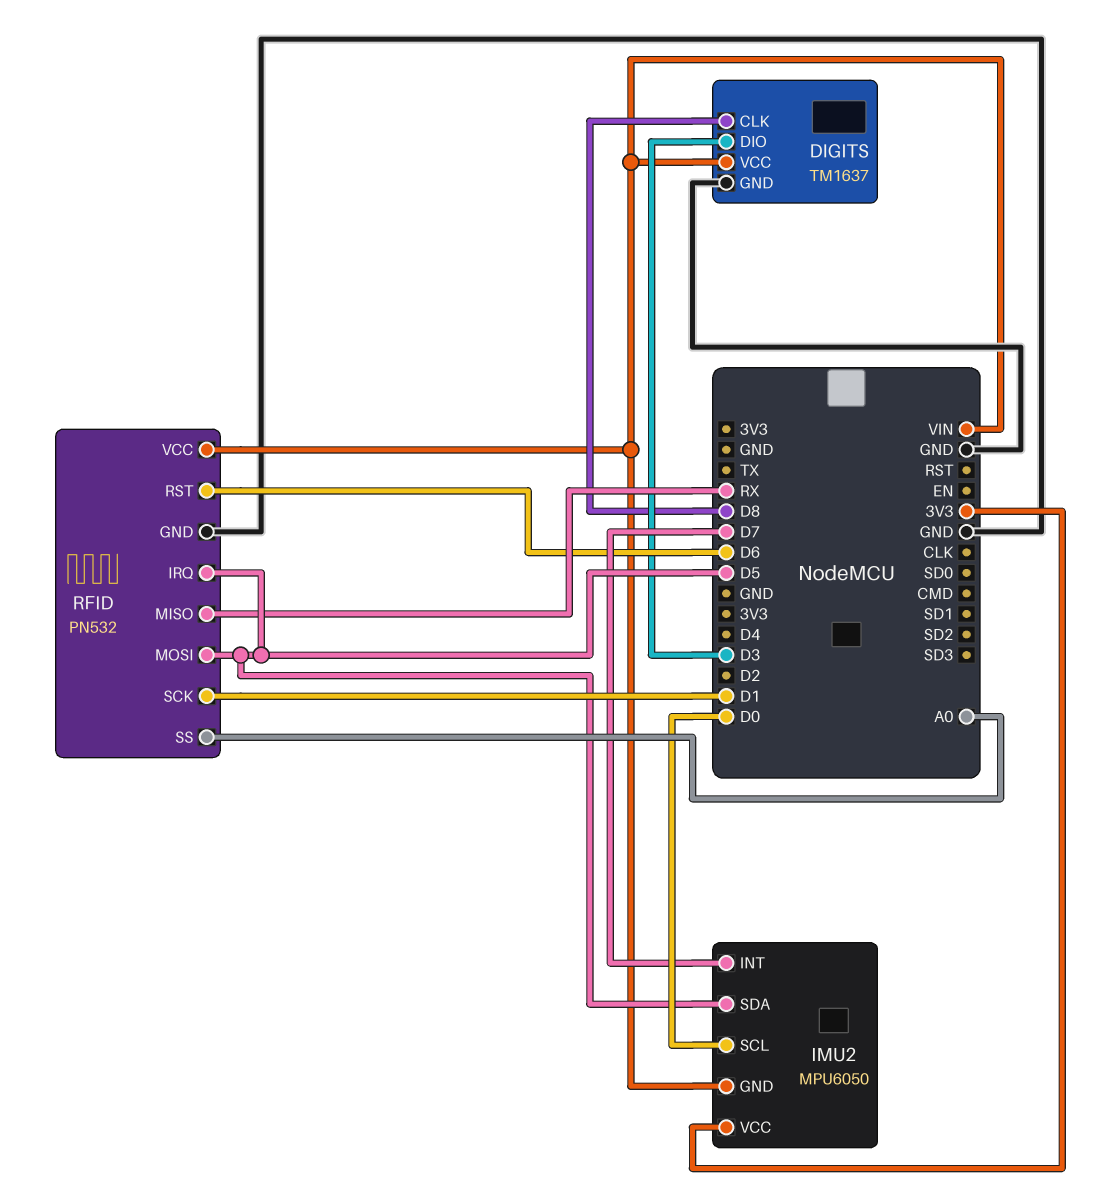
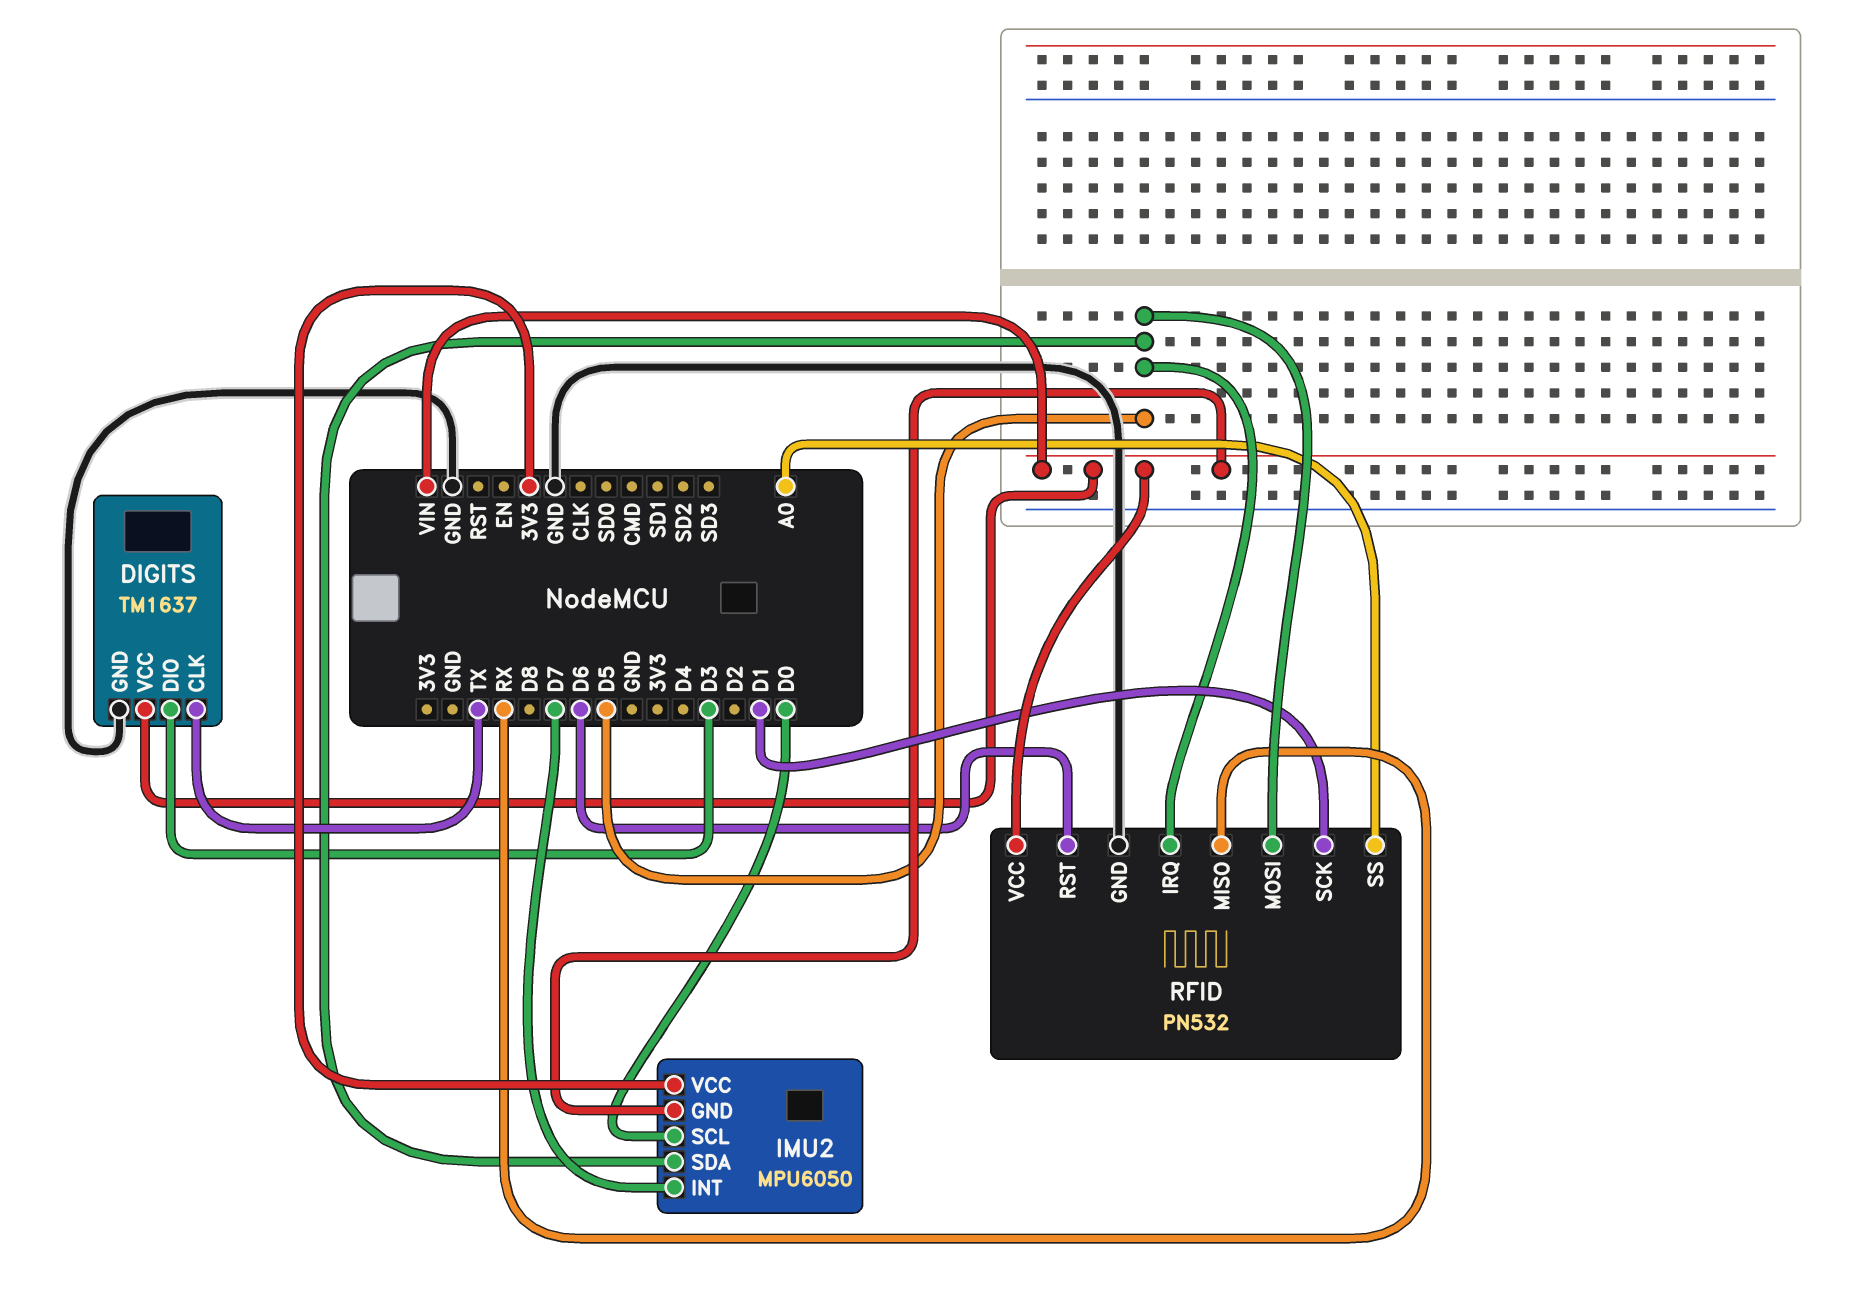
DIGITS pin CLK: D8 -> TX

